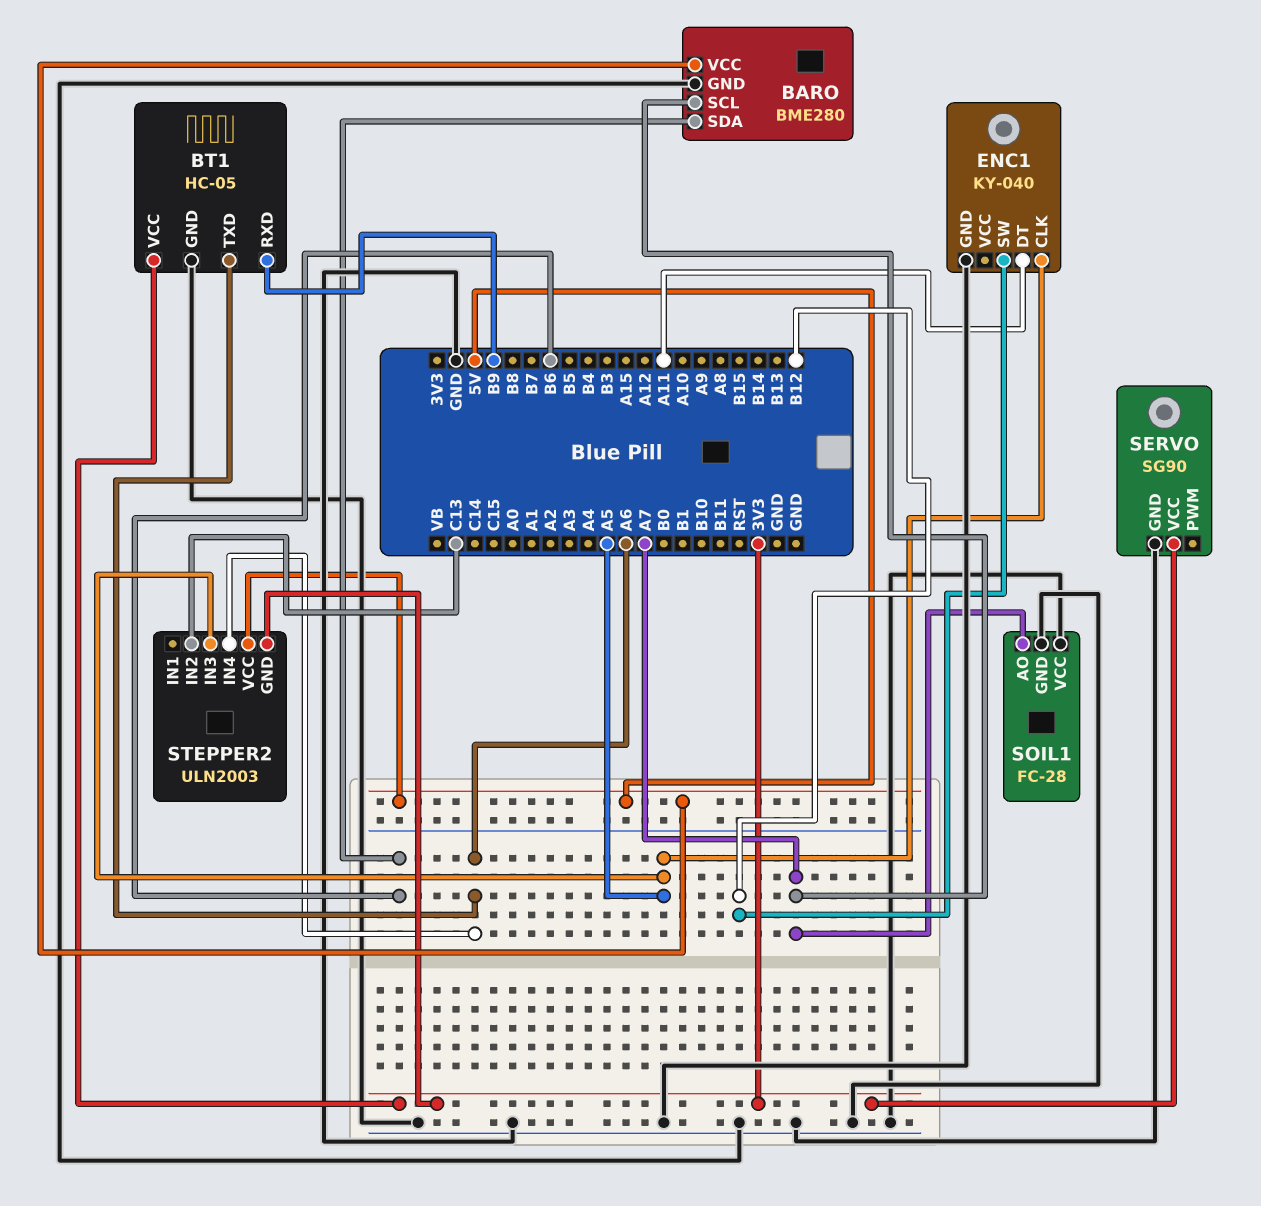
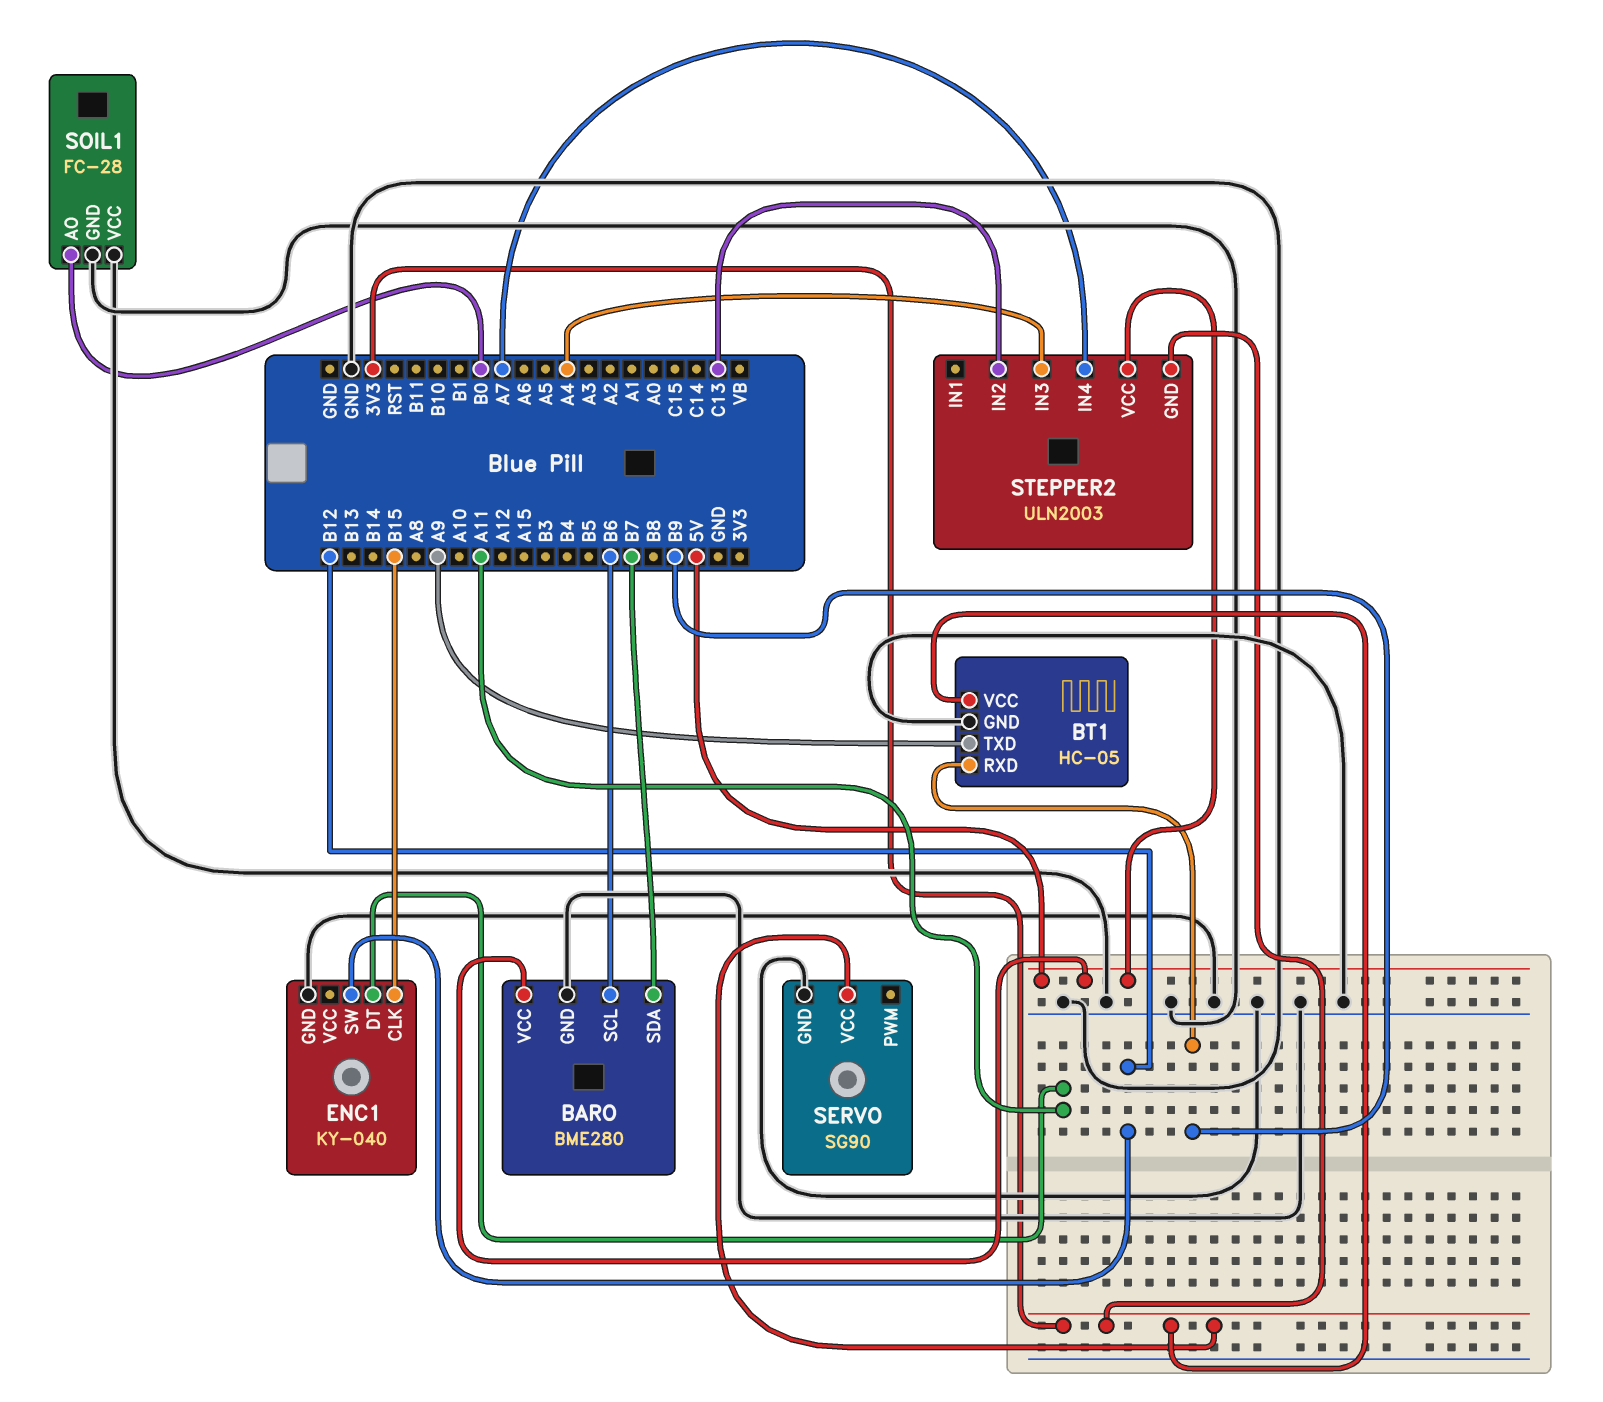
BARO pin SCL: A7 -> B6
BARO pin SDA: B6 -> B7
BT1 pin TXD: A6 -> A9
ENC1 pin CLK: A5 -> B15
SOIL1 pin AO: A7 -> B0
STEPPER2 pin IN3: A5 -> A4
STEPPER2 pin IN4: A6 -> A7

